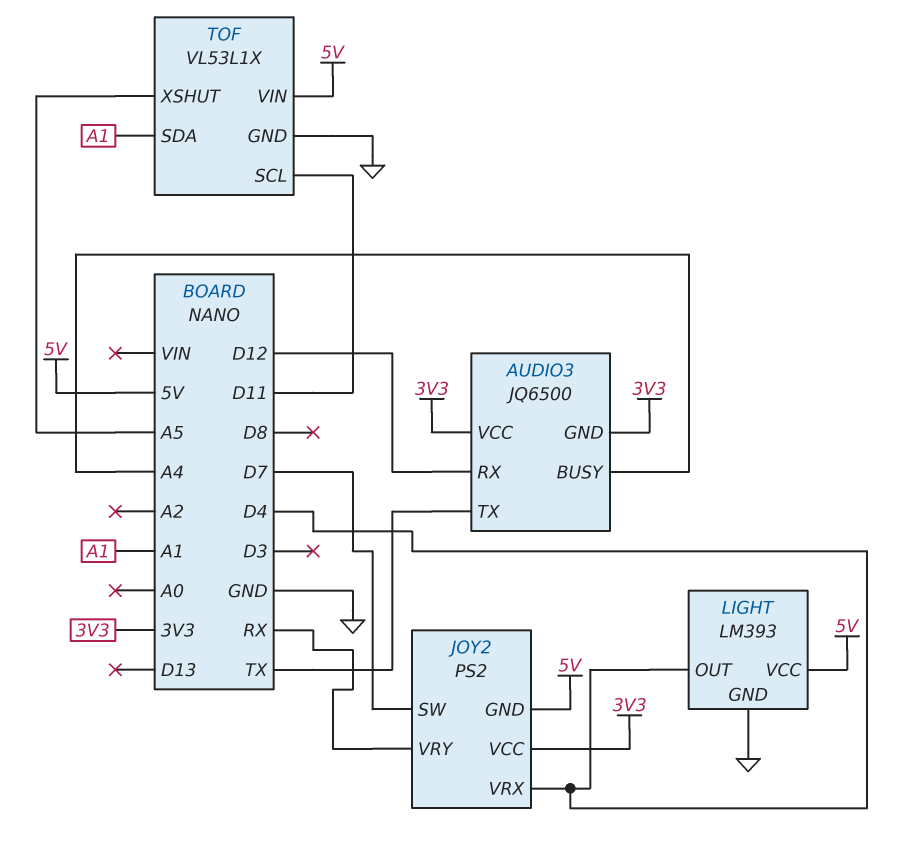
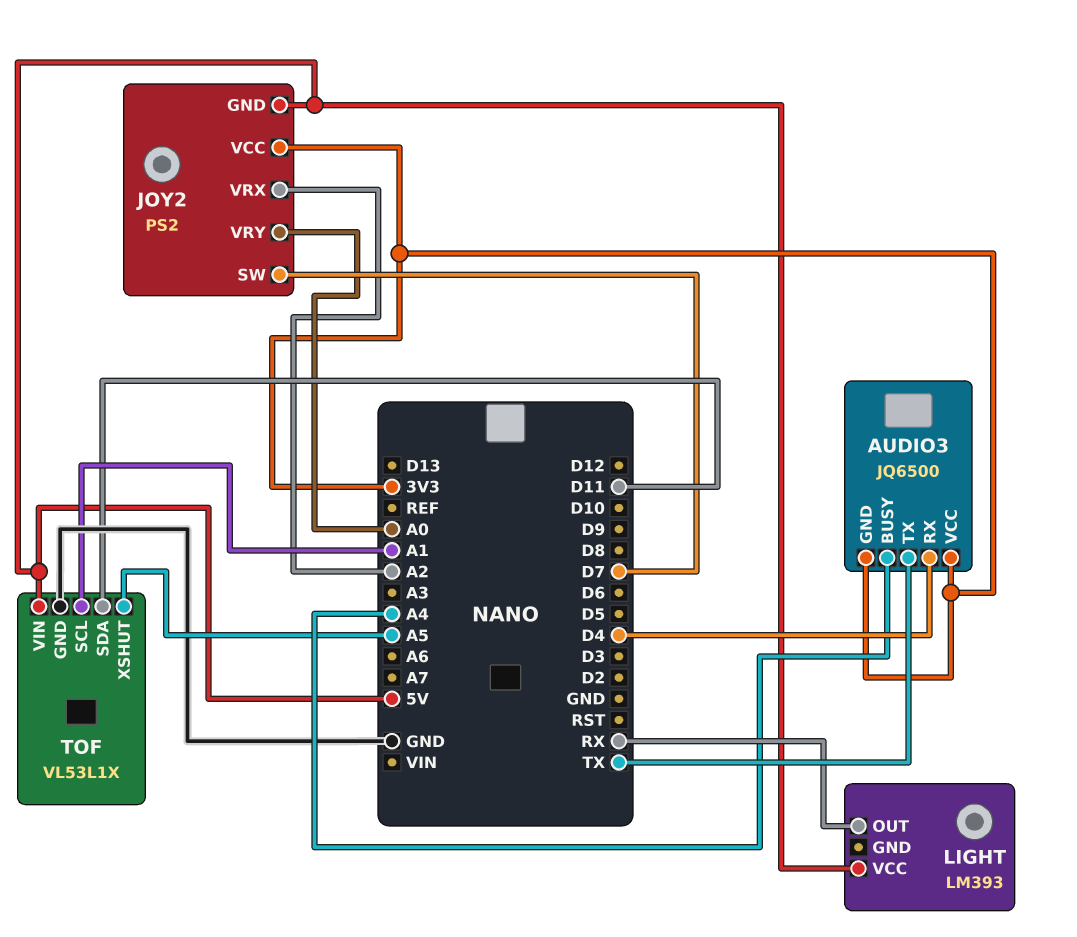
AUDIO3 pin RX: D12 -> D4
JOY2 pin VRX: D4 -> A2
JOY2 pin VRY: RX -> A0
LIGHT pin GND: GND -> none
LIGHT pin OUT: D4 -> RX
TOF pin SCL: D11 -> A1
TOF pin SDA: A1 -> D11

